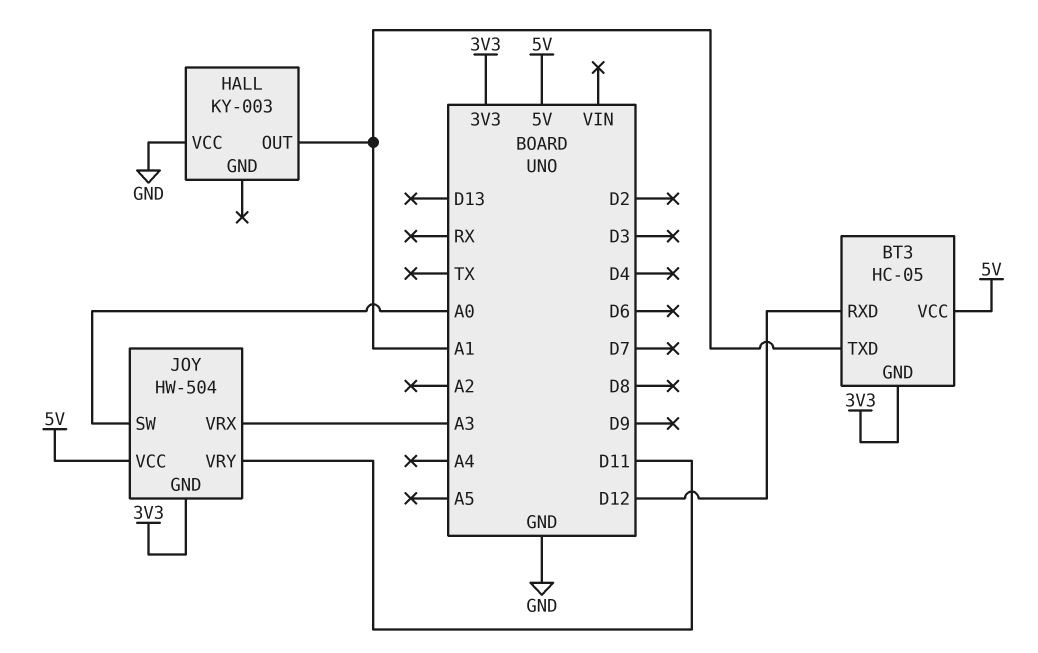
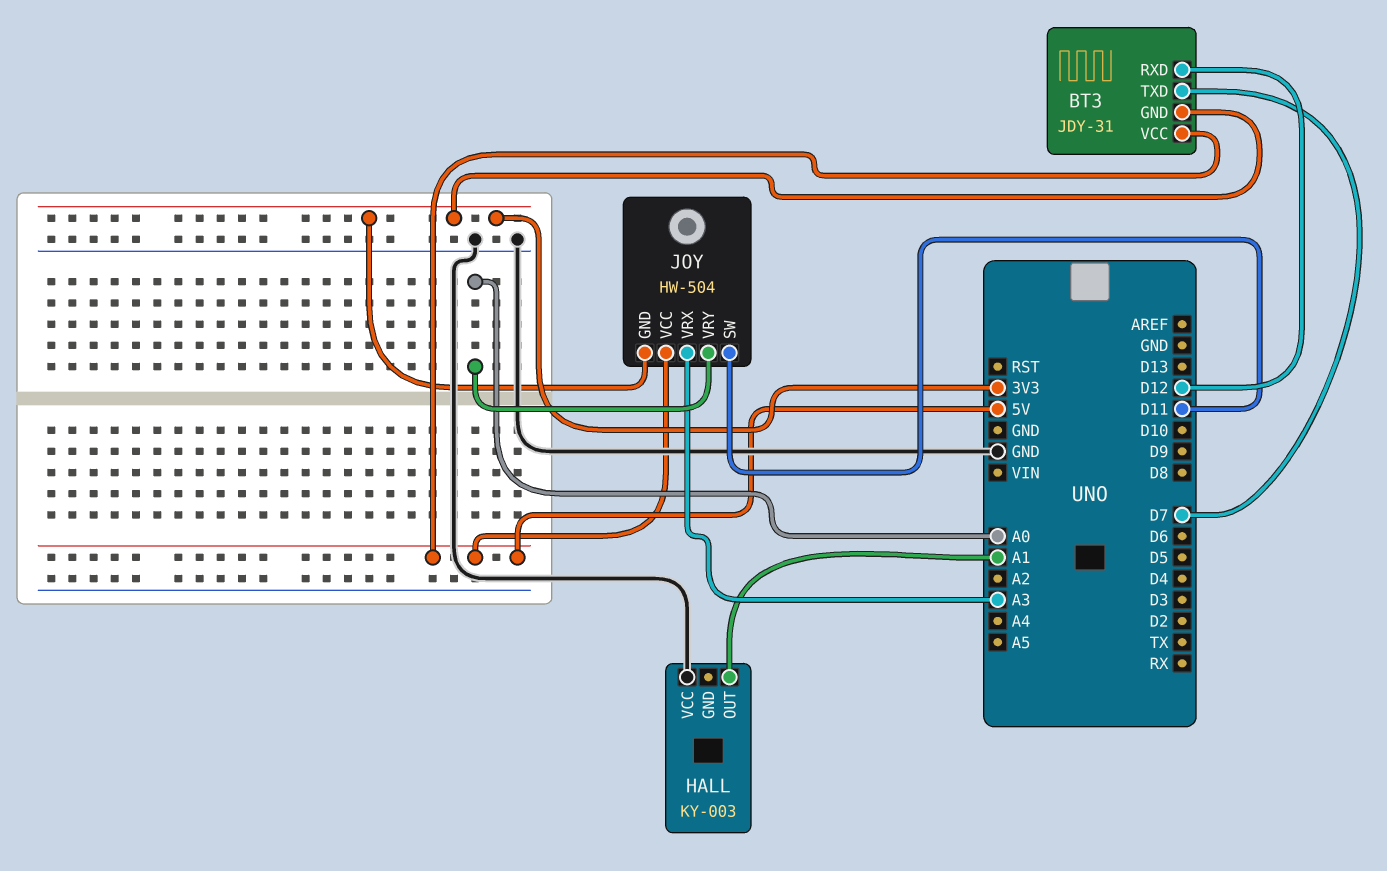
BT3: HC-05 -> JDY-31
BT3 pin TXD: A1 -> D7
JOY pin SW: A0 -> D11
JOY pin VRY: D11 -> A0

